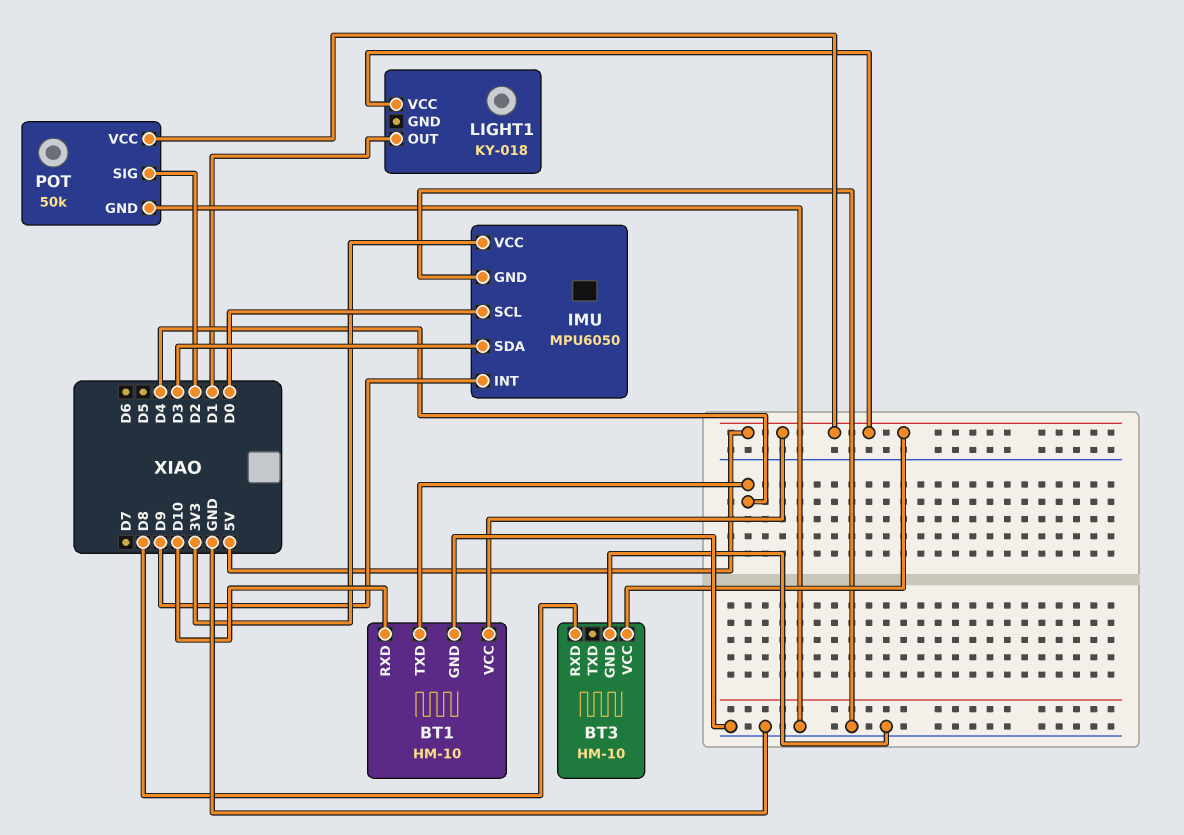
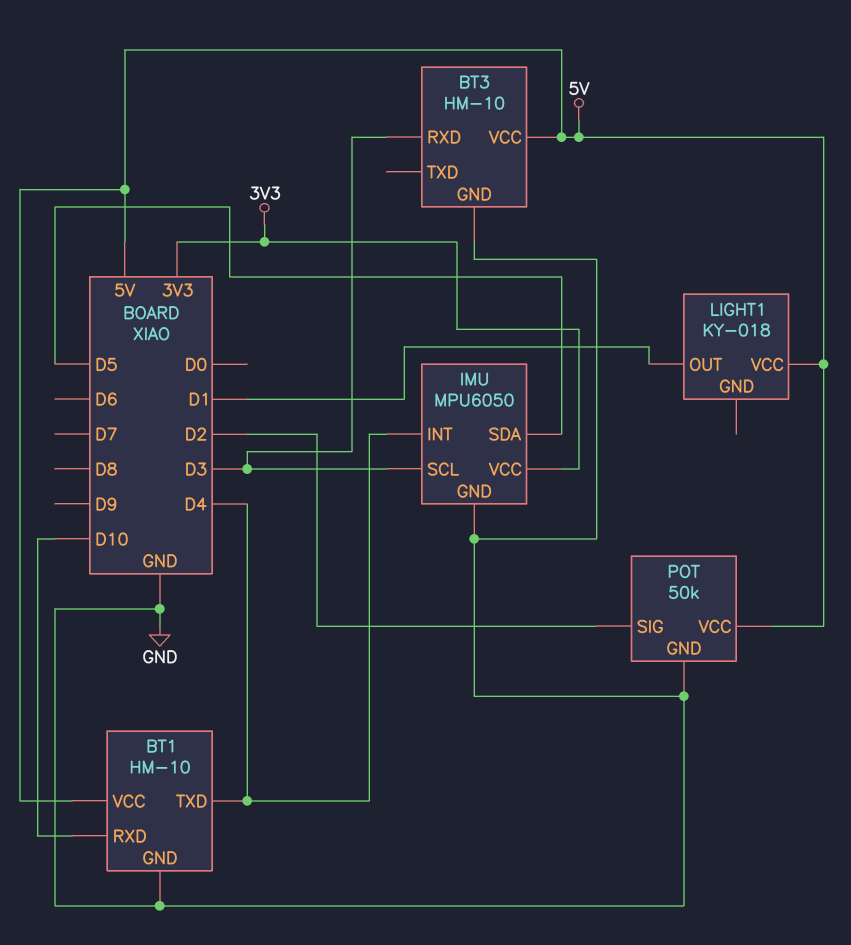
BT3 pin RXD: D8 -> D3
IMU pin INT: D9 -> D4
IMU pin SCL: D0 -> D3
IMU pin SDA: D3 -> D5

